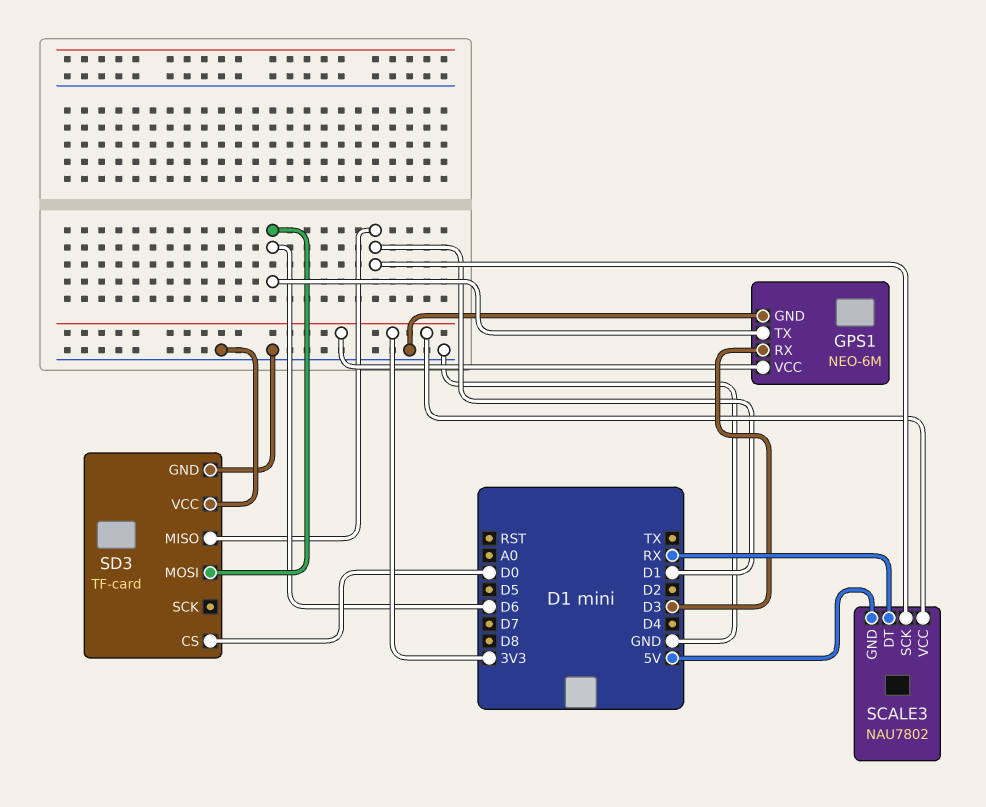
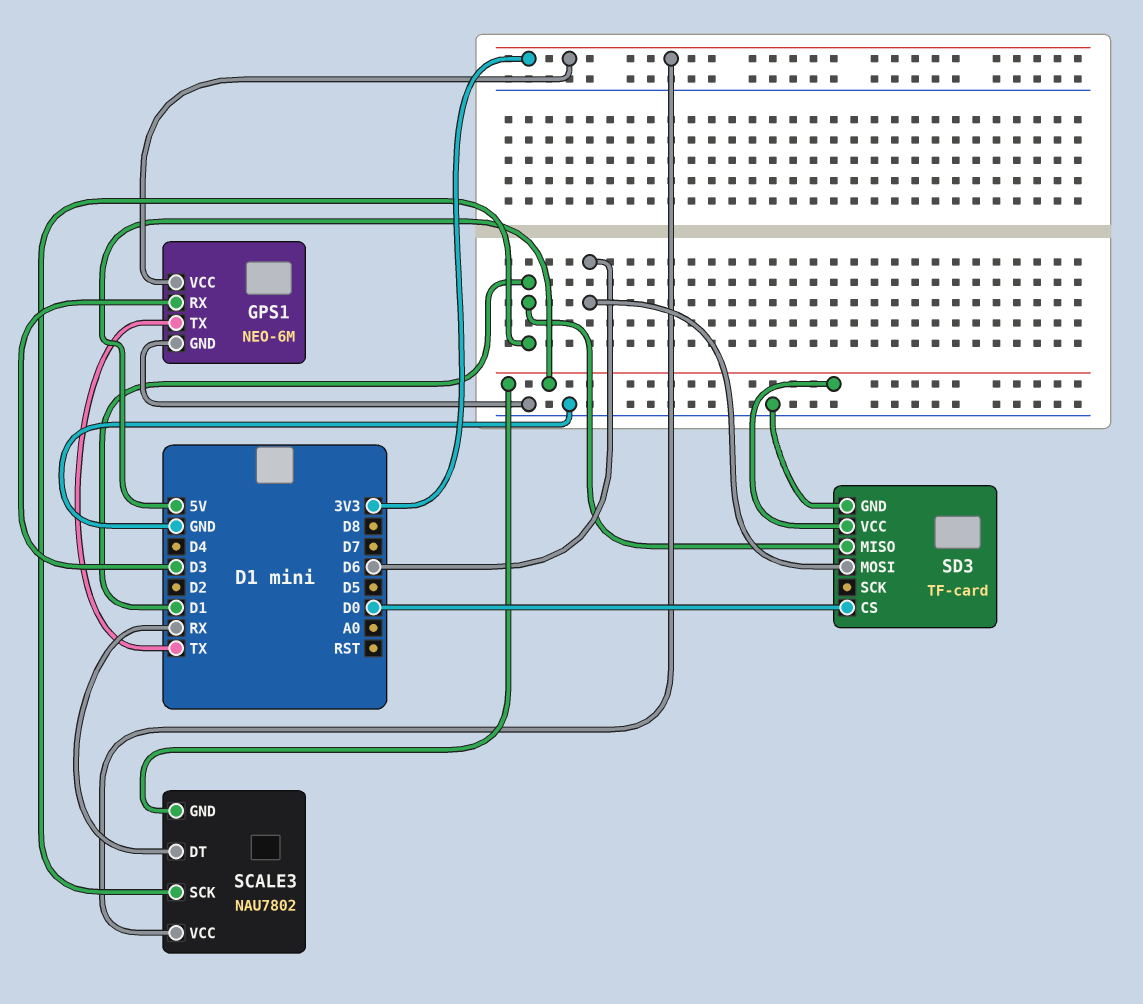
GPS1 pin TX: D6 -> TX
SD3 pin VCC: GND -> 5V

